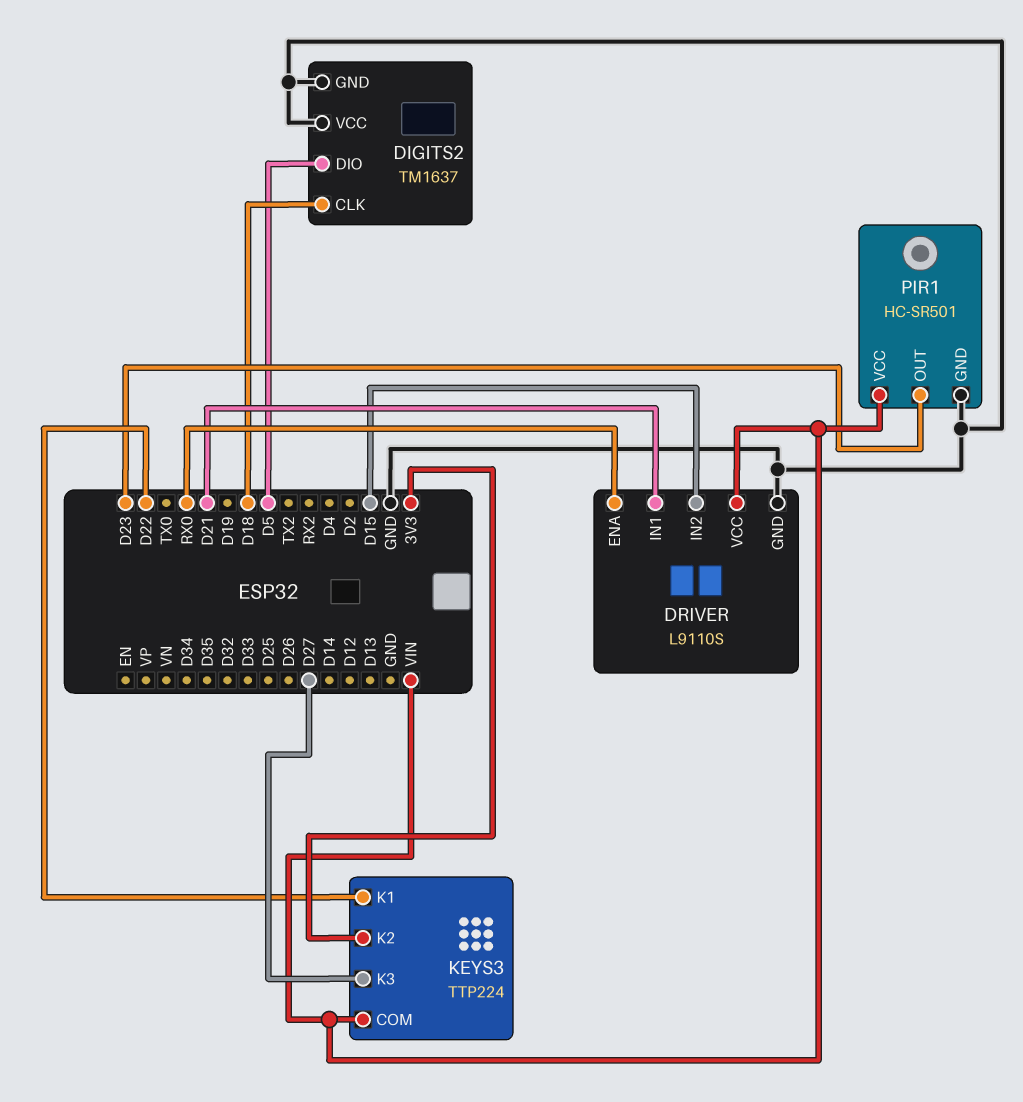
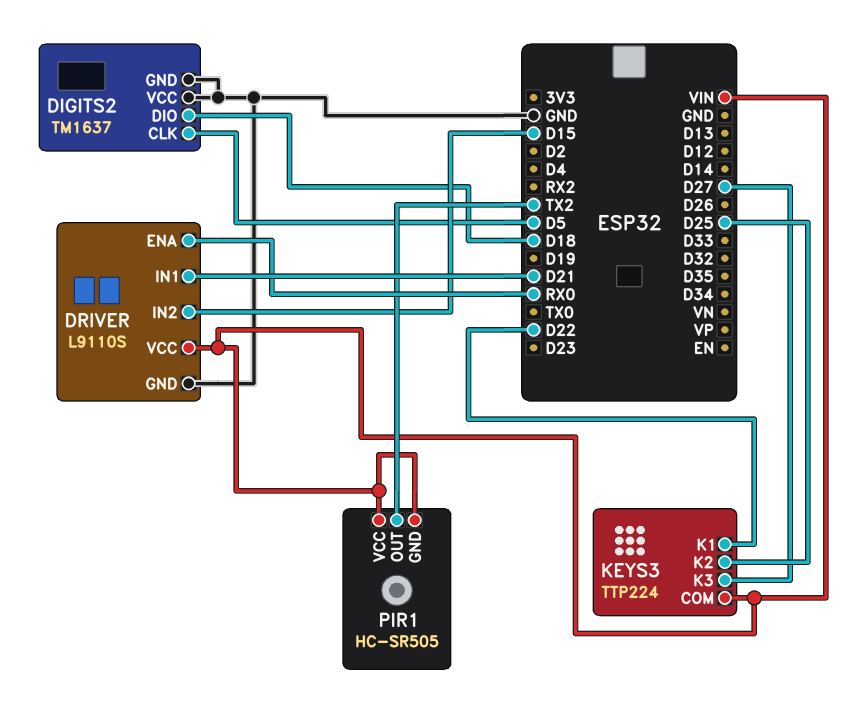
DIGITS2 pin CLK: D18 -> D5
DIGITS2 pin DIO: D5 -> D18
KEYS3 pin K2: 3V3 -> D25
PIR1: HC-SR501 -> HC-SR505
PIR1 pin GND: GND -> VIN
PIR1 pin OUT: D23 -> TX2

